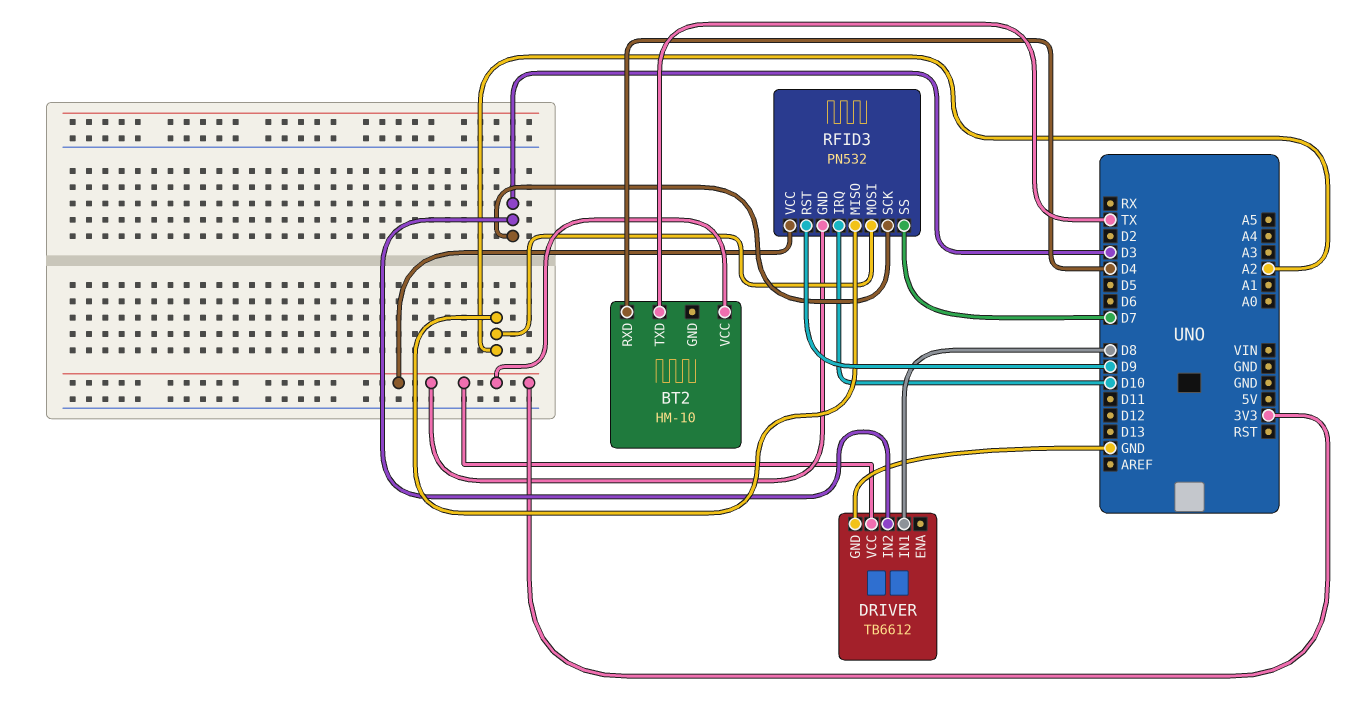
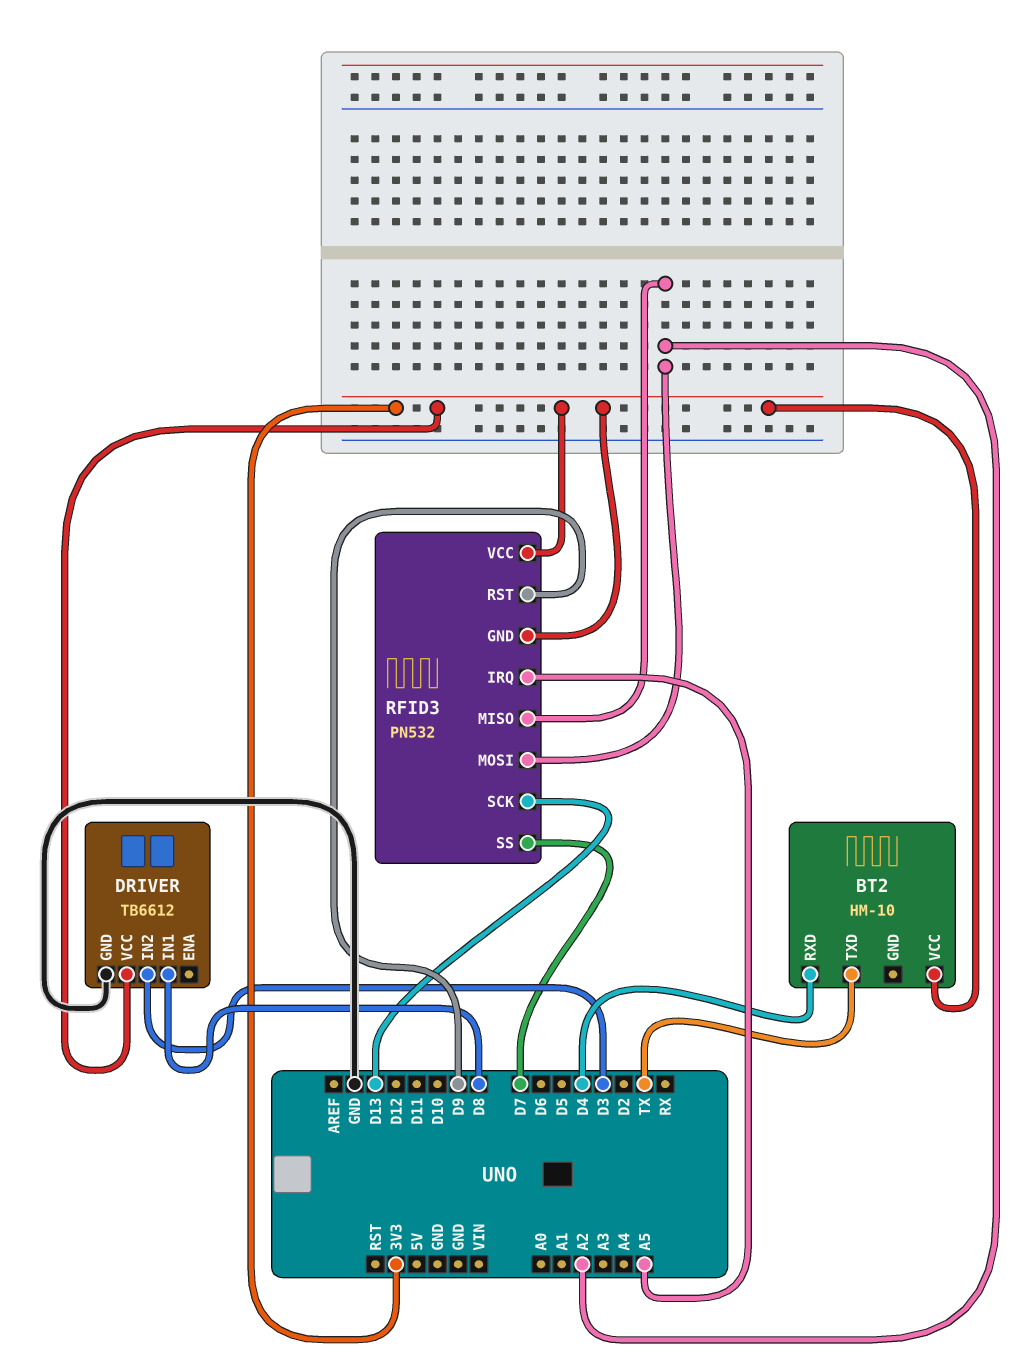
RFID3 pin IRQ: D10 -> A5
RFID3 pin SCK: D3 -> D13

